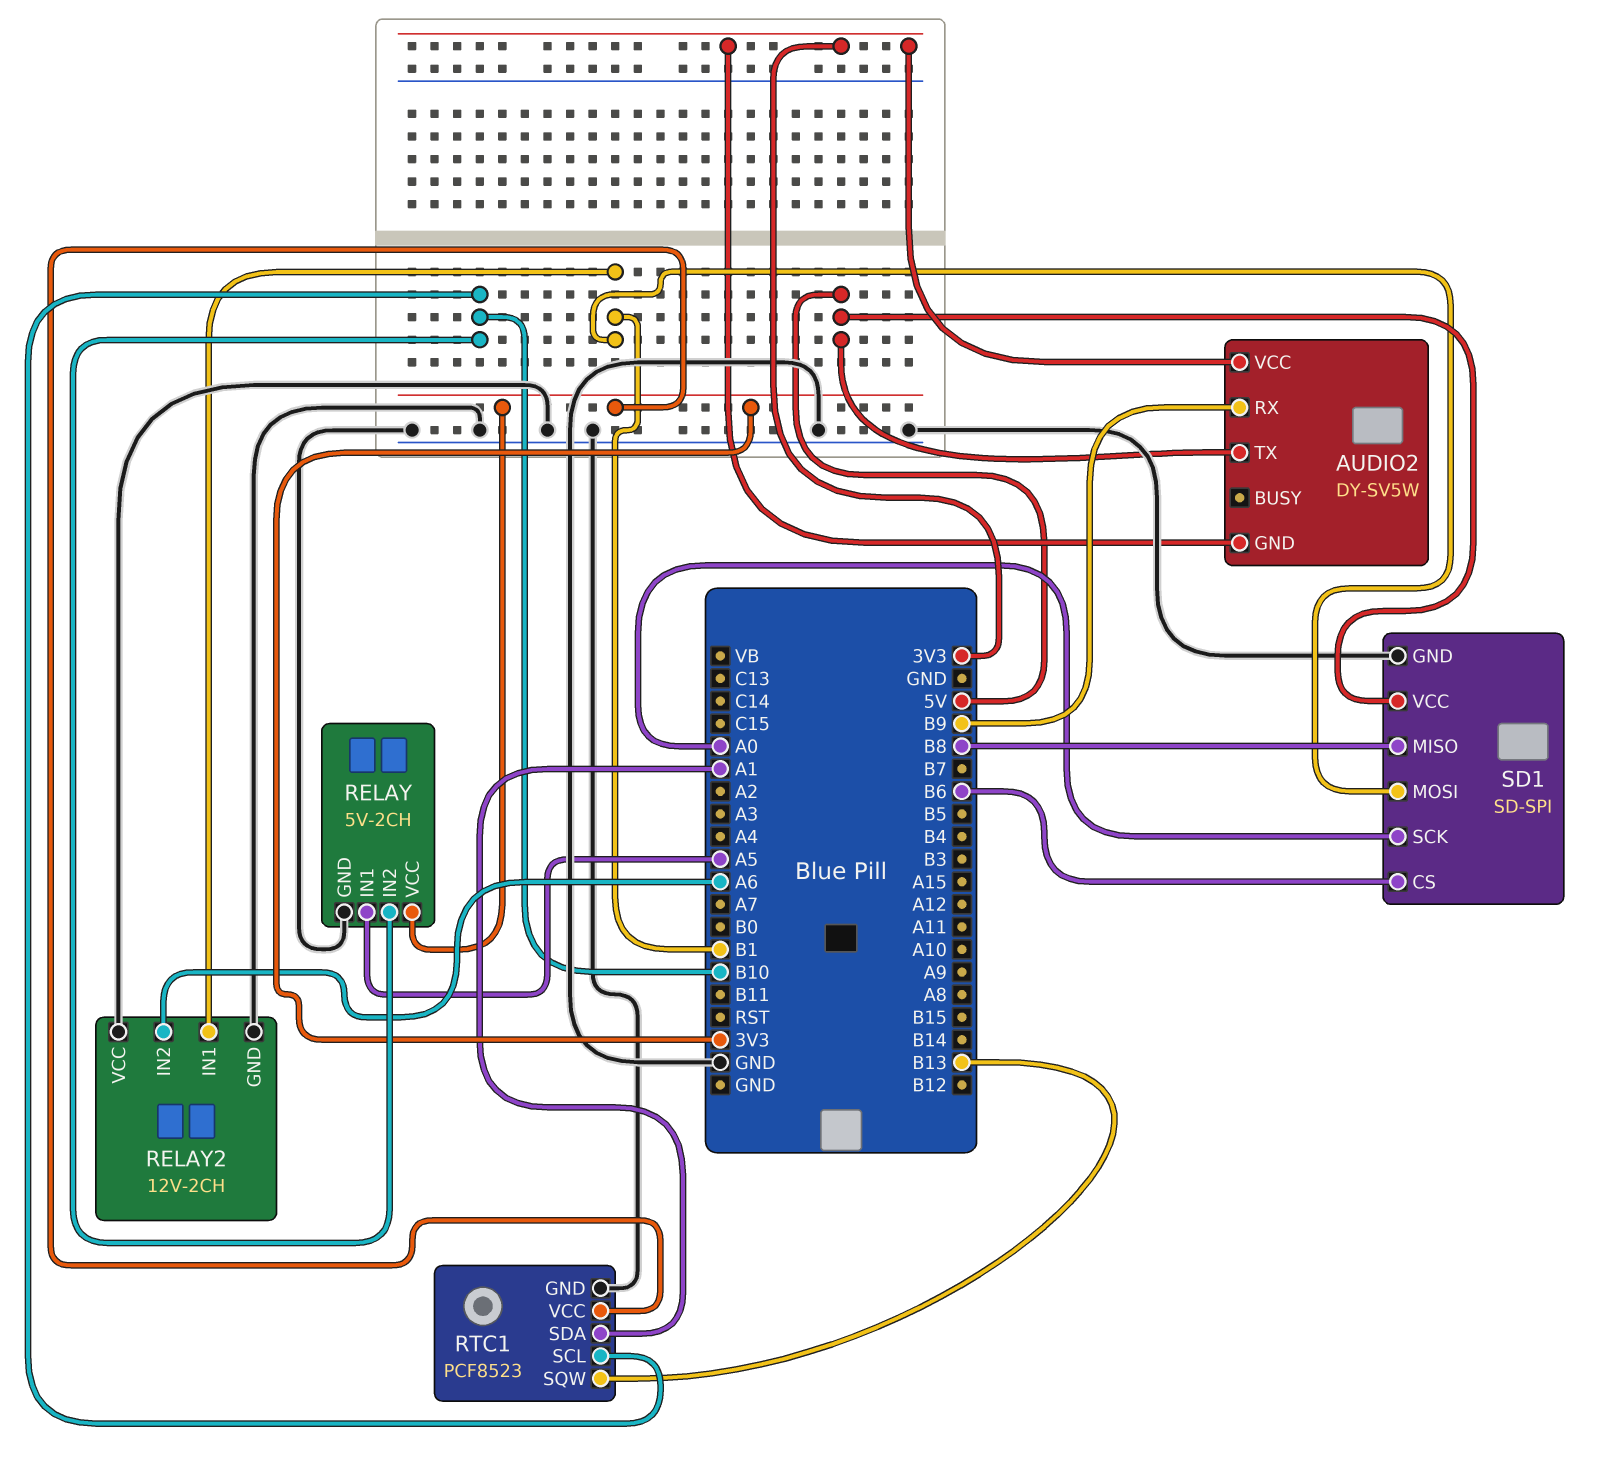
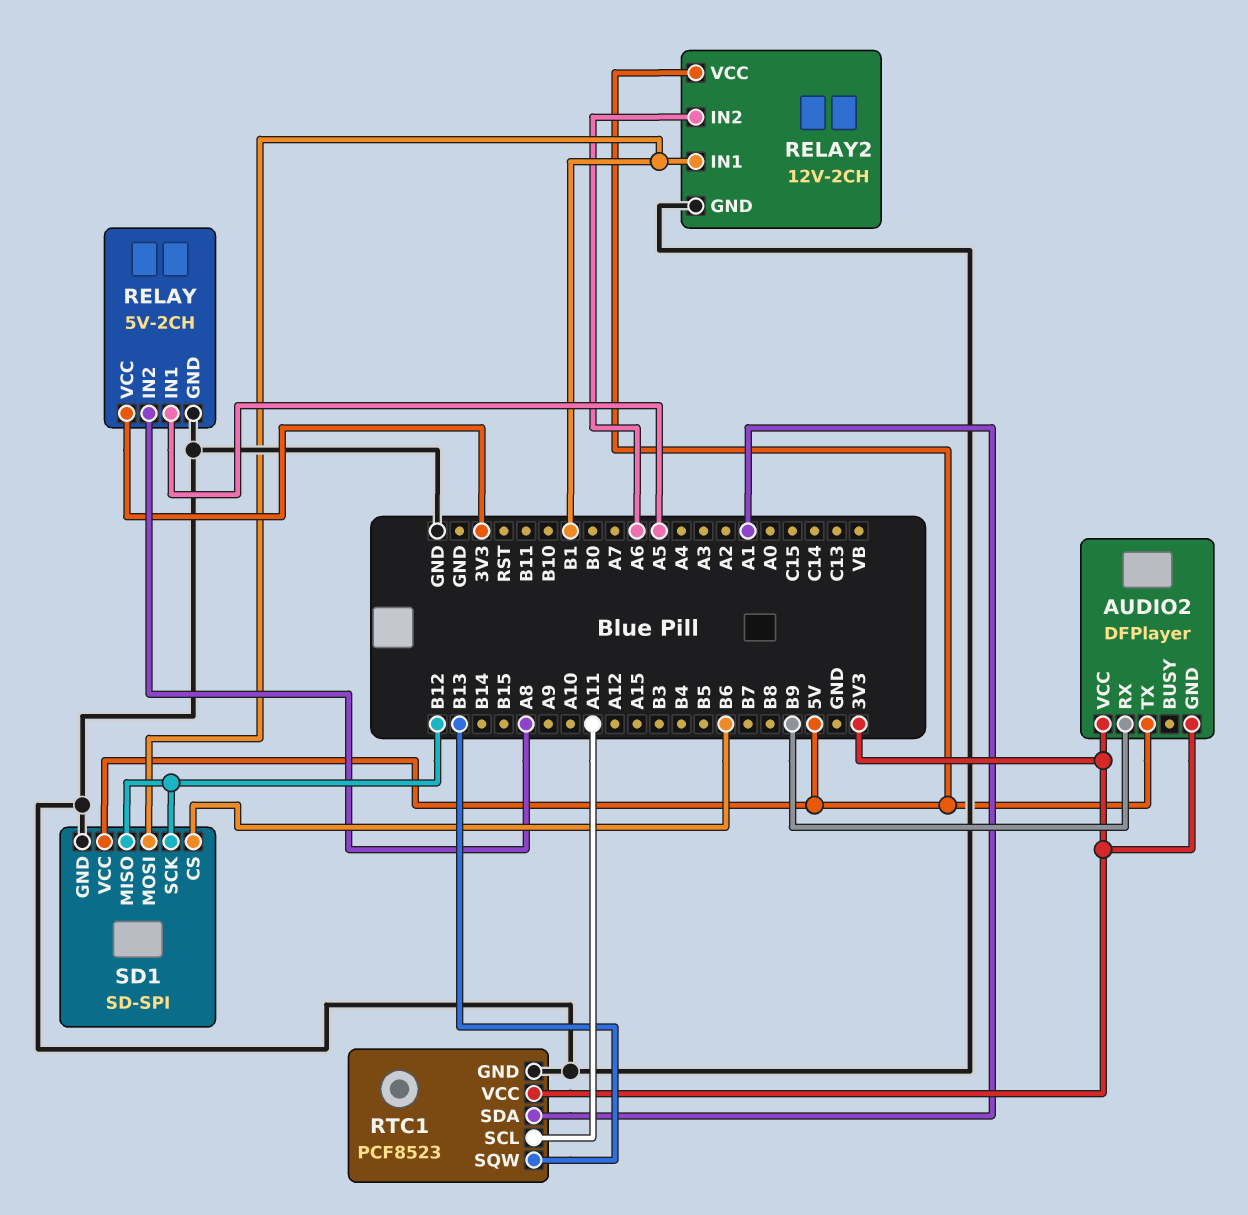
AUDIO2: DY-SV5W -> DFPlayer
RELAY pin IN2: B10 -> A8
RELAY2 pin VCC: GND -> 5V
RTC1 pin SCL: B10 -> A11
SD1 pin MISO: B8 -> B12
SD1 pin SCK: A0 -> B12

